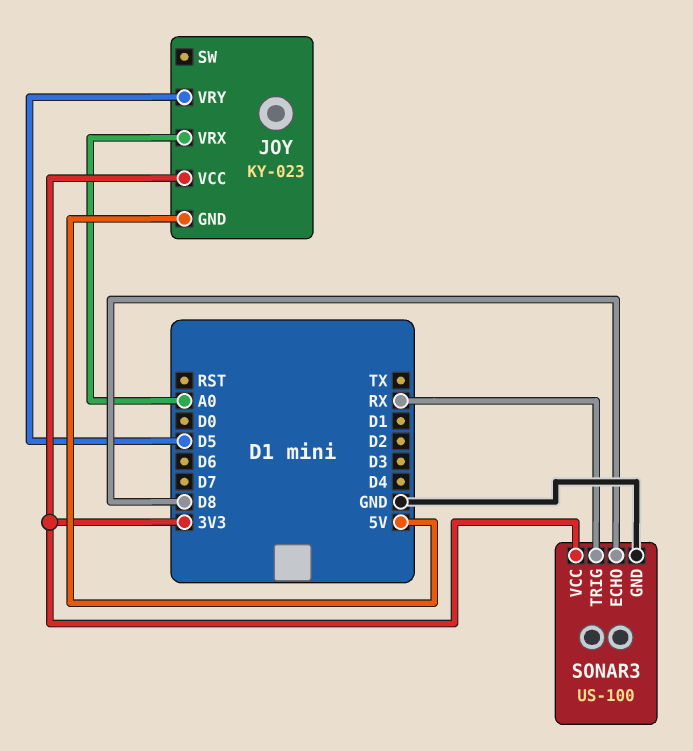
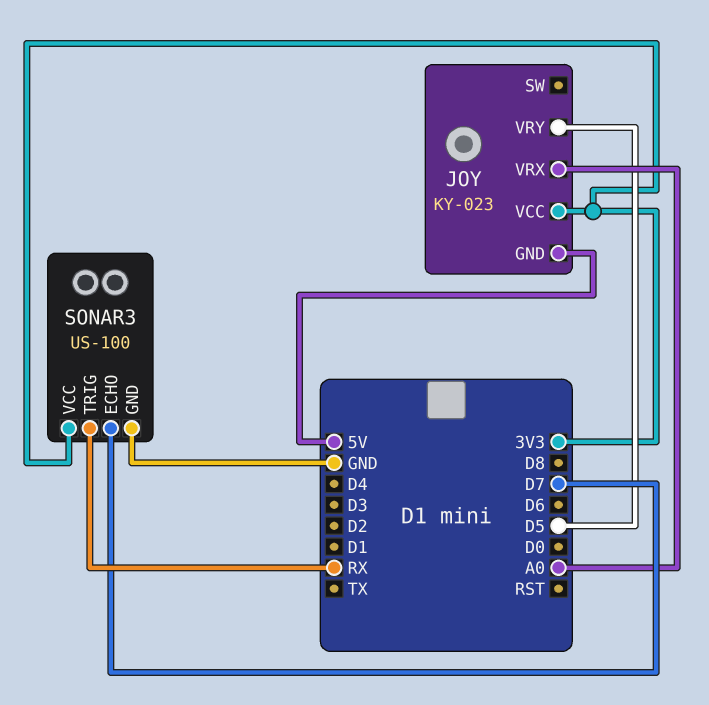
SONAR3 pin ECHO: D8 -> D7

